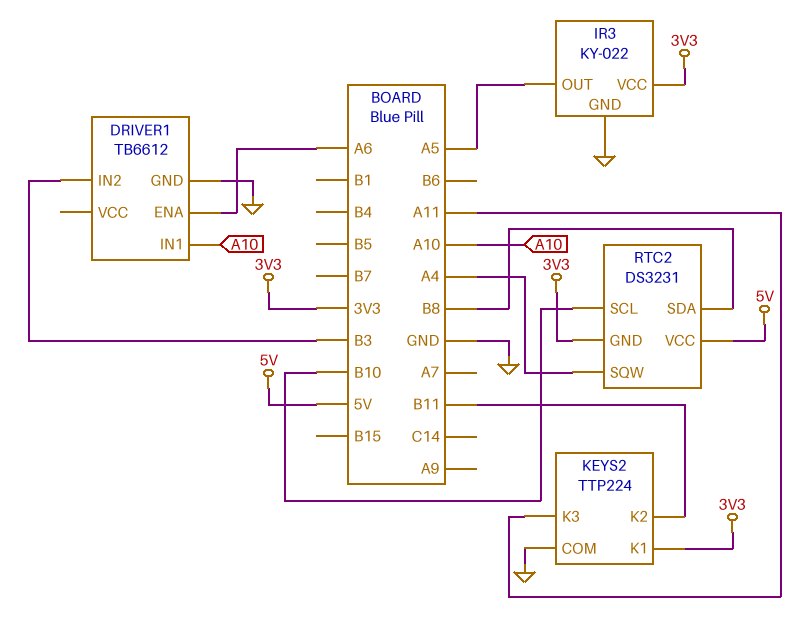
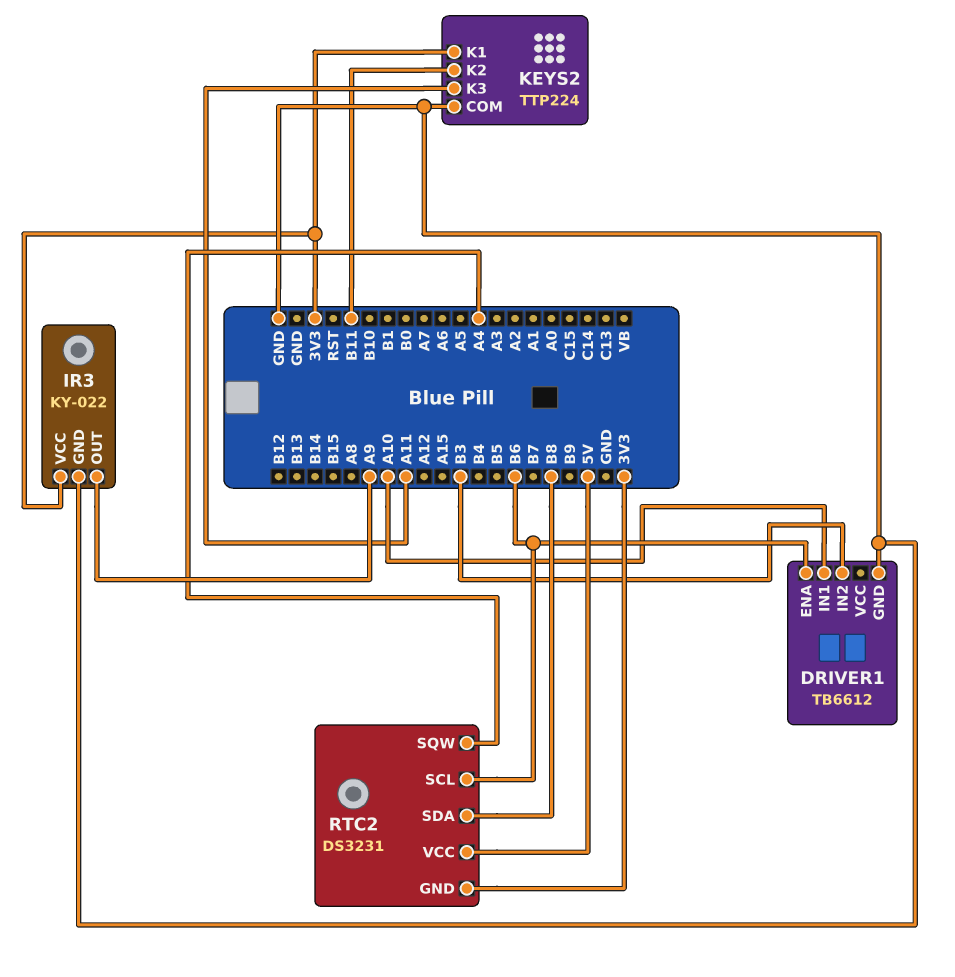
DRIVER1 pin ENA: A6 -> B6
IR3 pin OUT: A5 -> A9
RTC2 pin SCL: B10 -> B6

